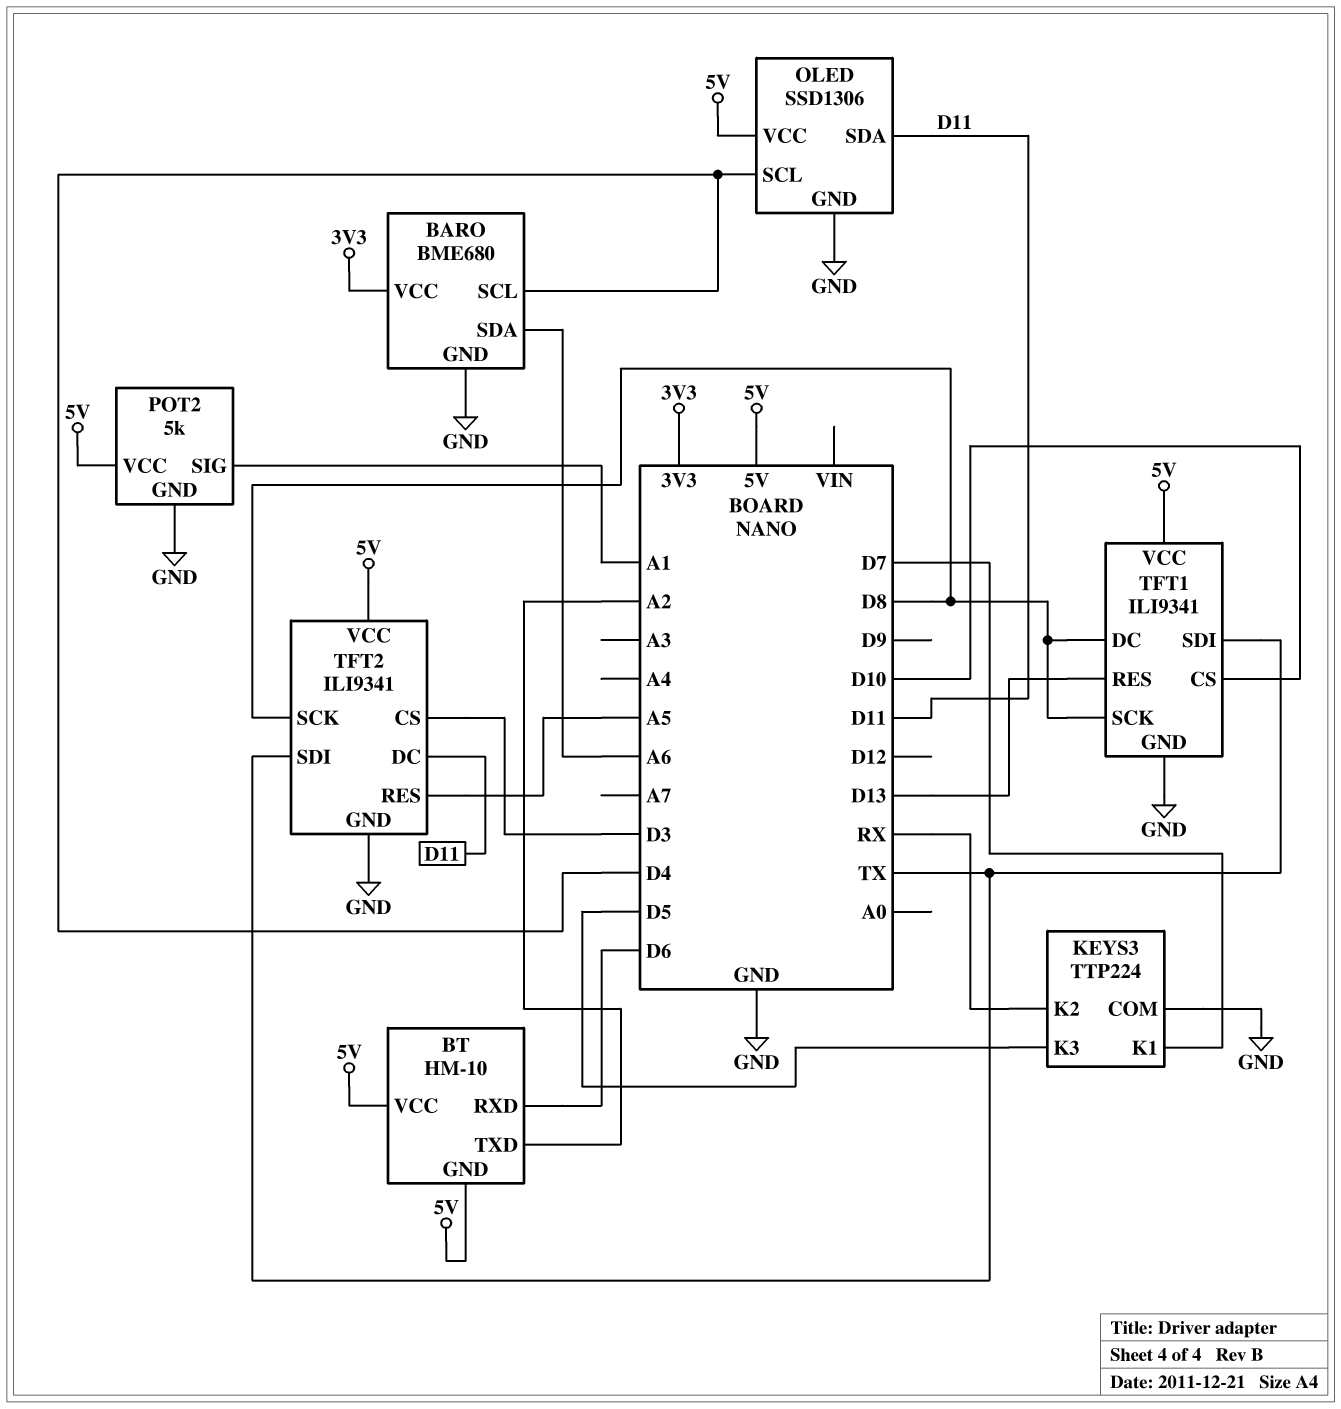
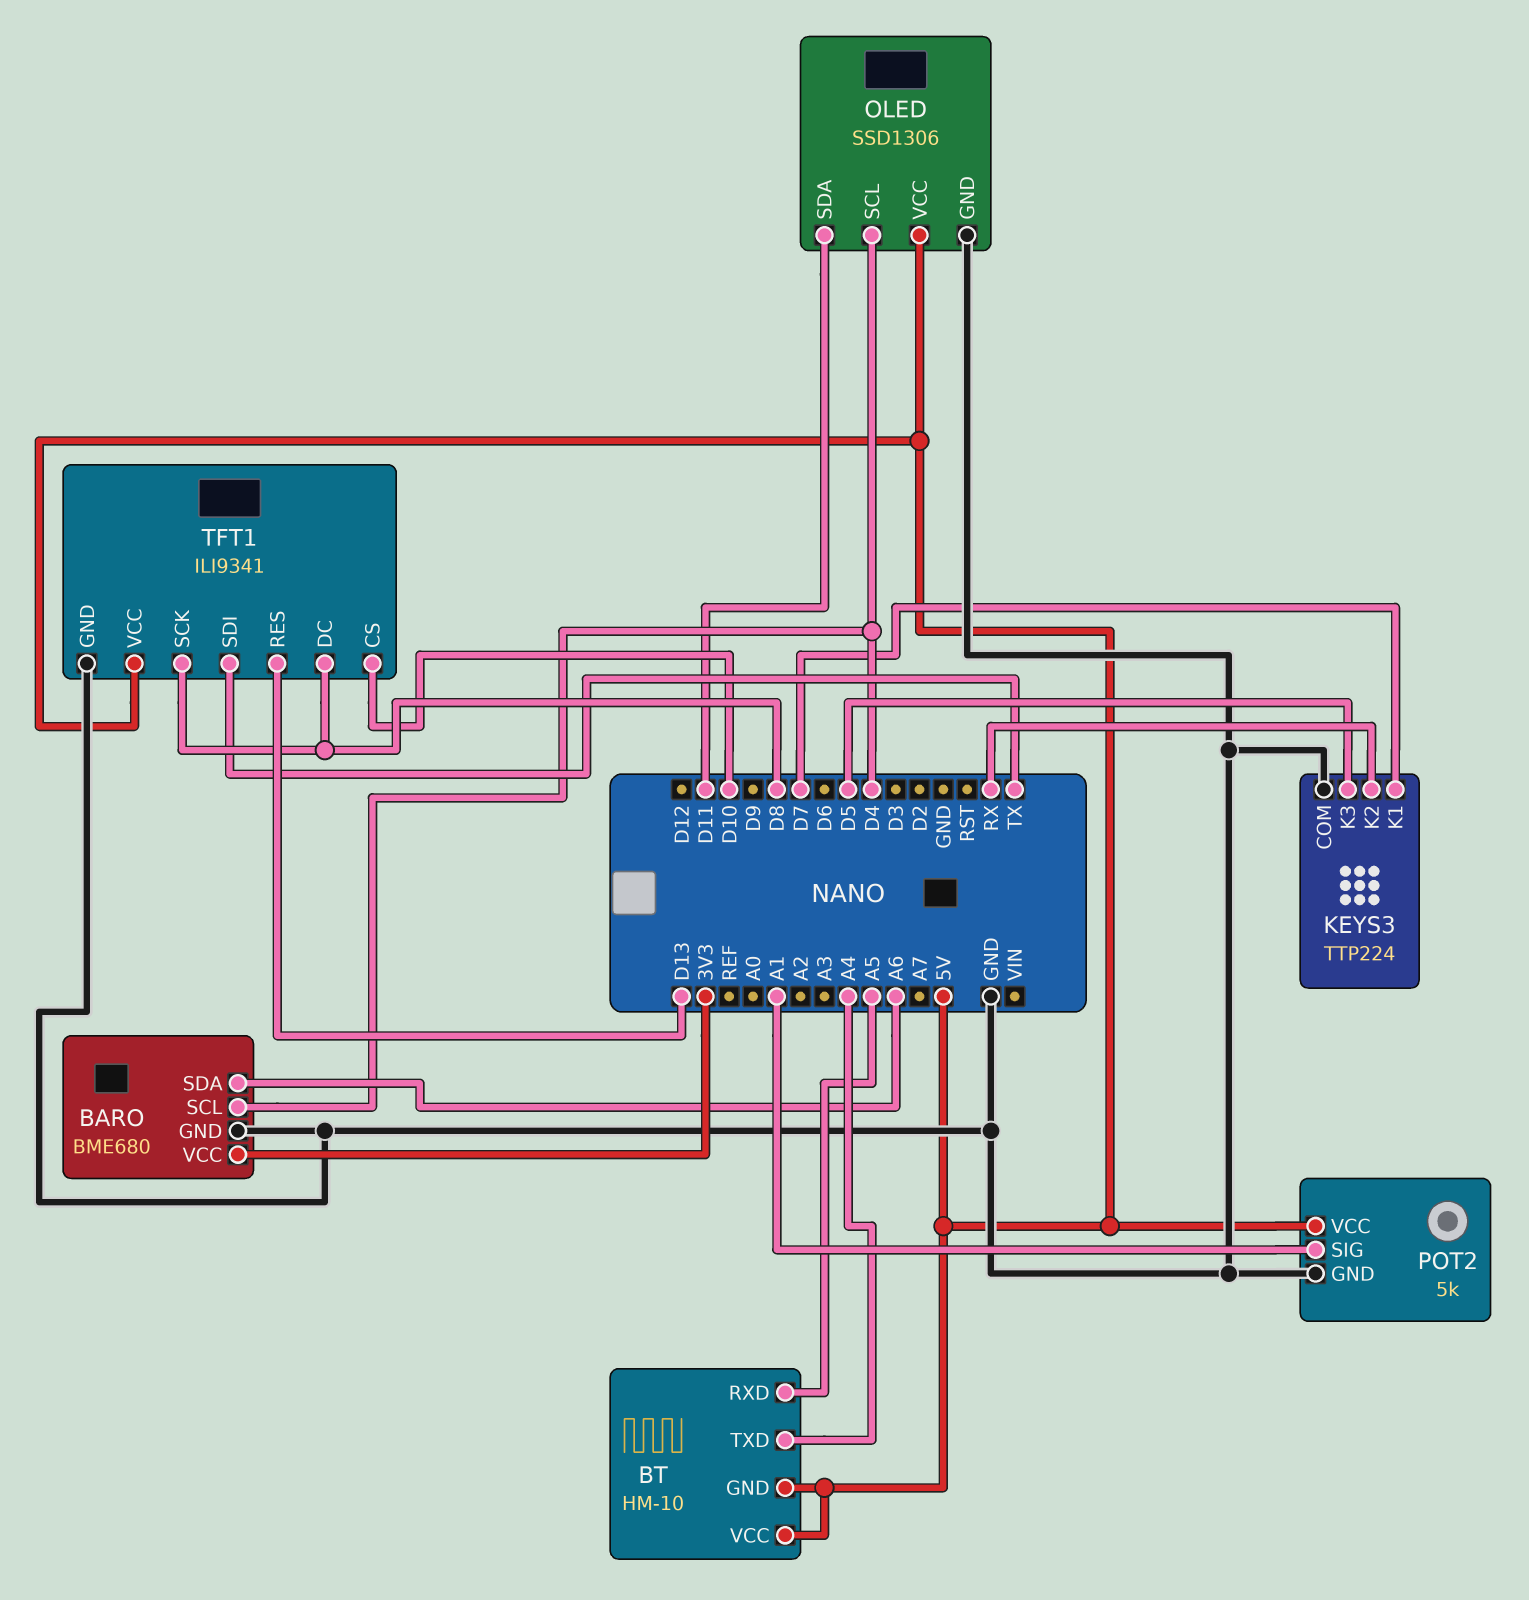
BT pin RXD: D6 -> A5
BT pin TXD: A2 -> A4
TFT2: ILI9341 -> none
TFT2 pin CS: D3 -> none
TFT2 pin DC: D11 -> none
TFT2 pin GND: GND -> none
TFT2 pin RES: A5 -> none
TFT2 pin SCK: D8 -> none
TFT2 pin SDI: TX -> none
TFT2 pin VCC: 5V -> none

